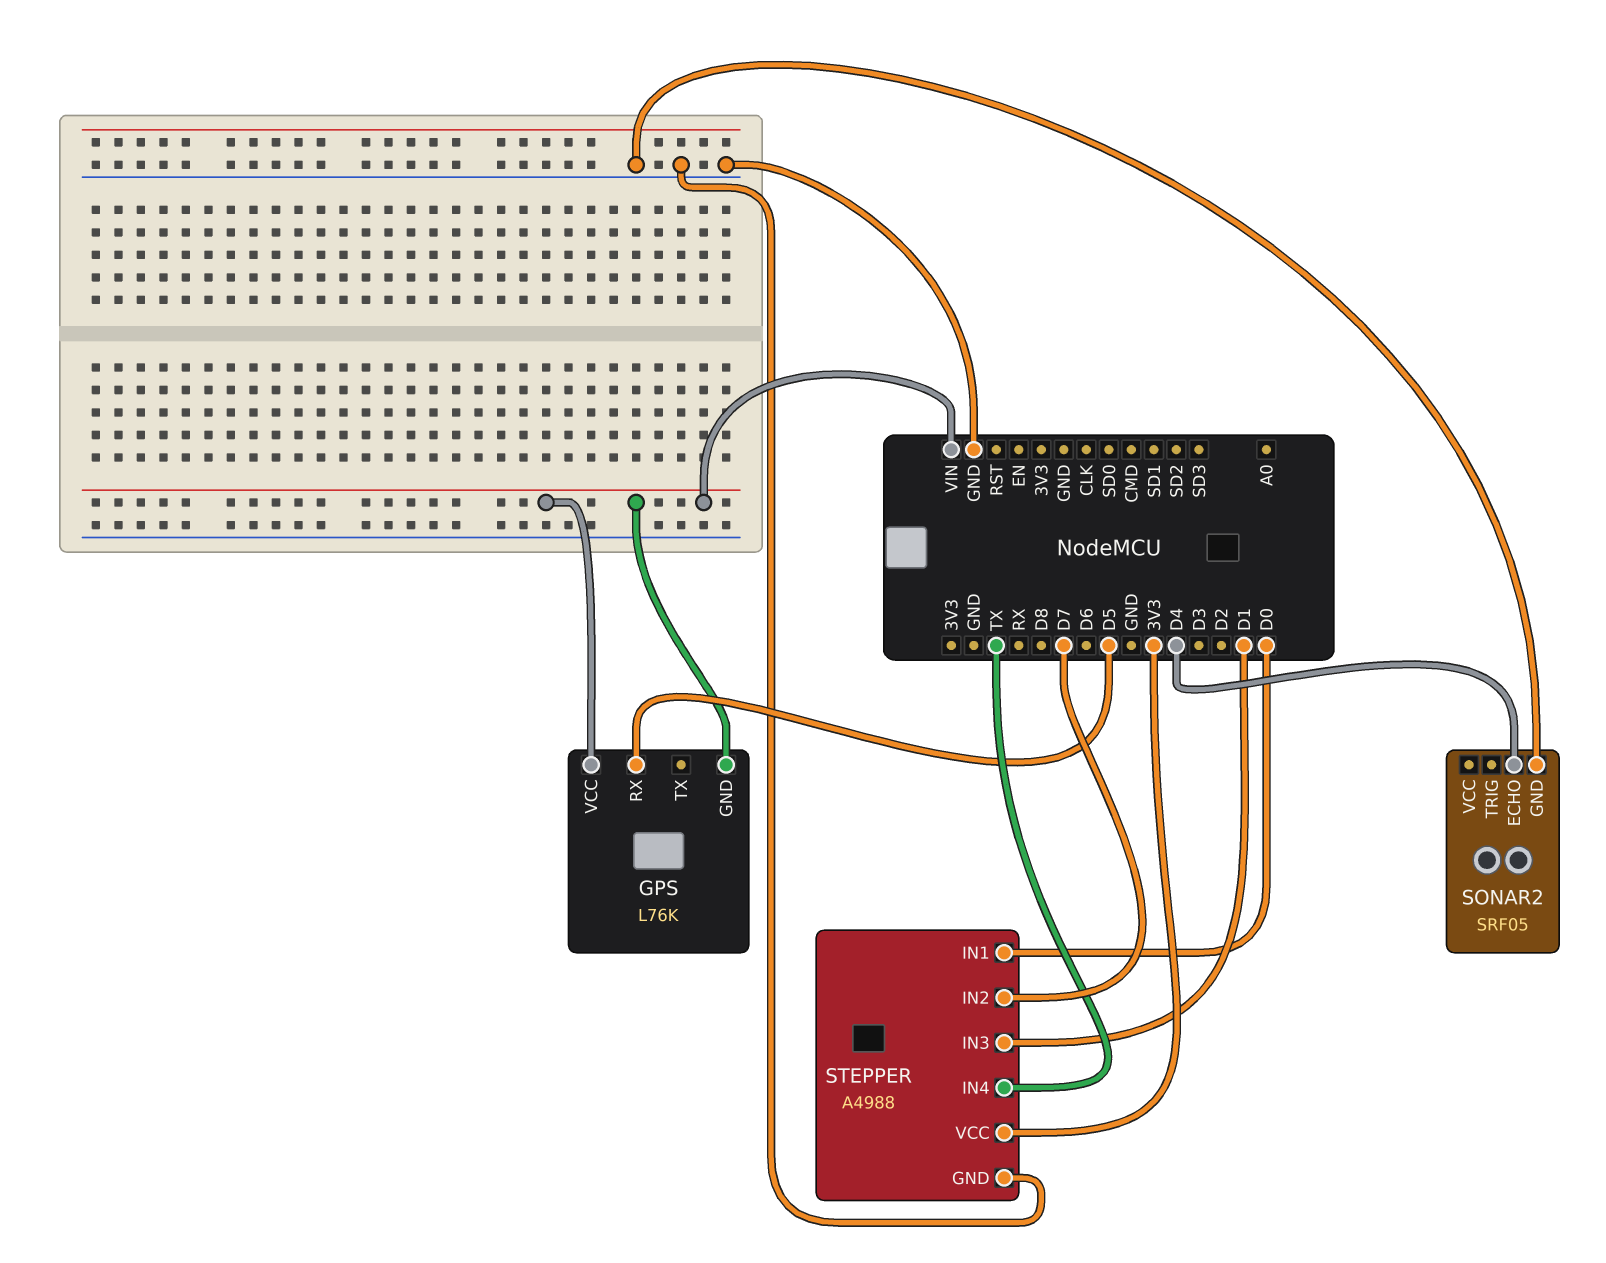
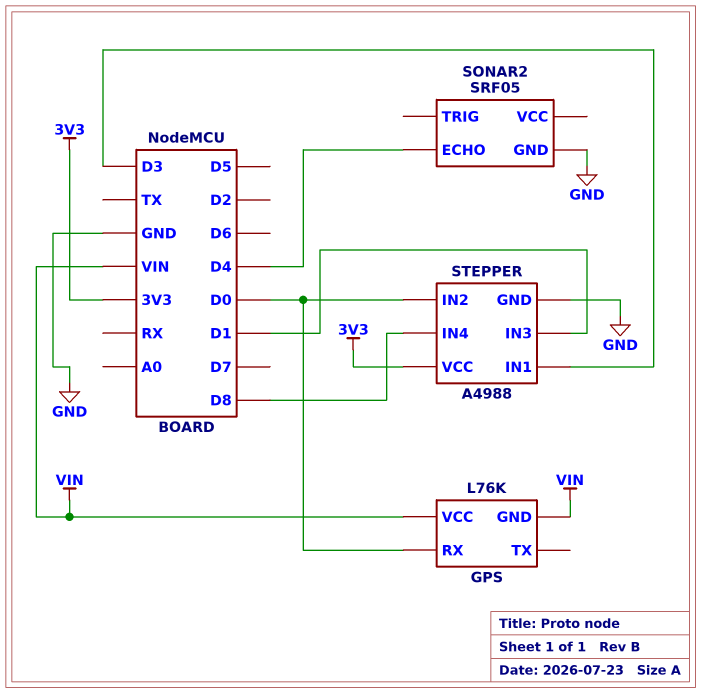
GPS pin RX: D5 -> D0
STEPPER pin IN1: D0 -> D3
STEPPER pin IN2: D7 -> D0
STEPPER pin IN4: TX -> D8

